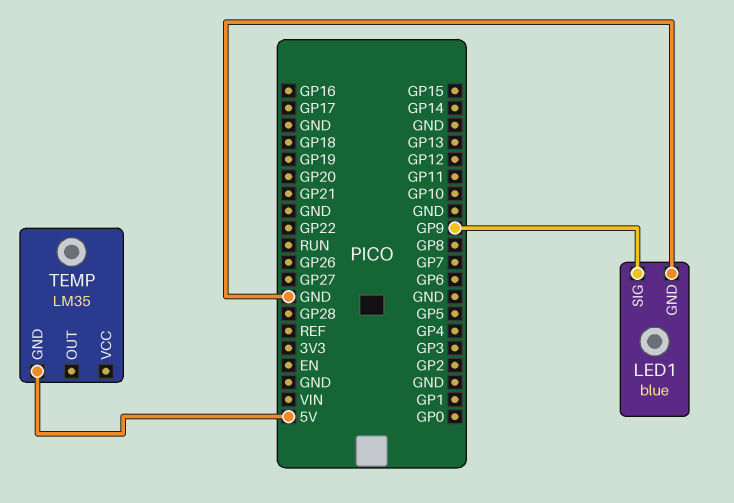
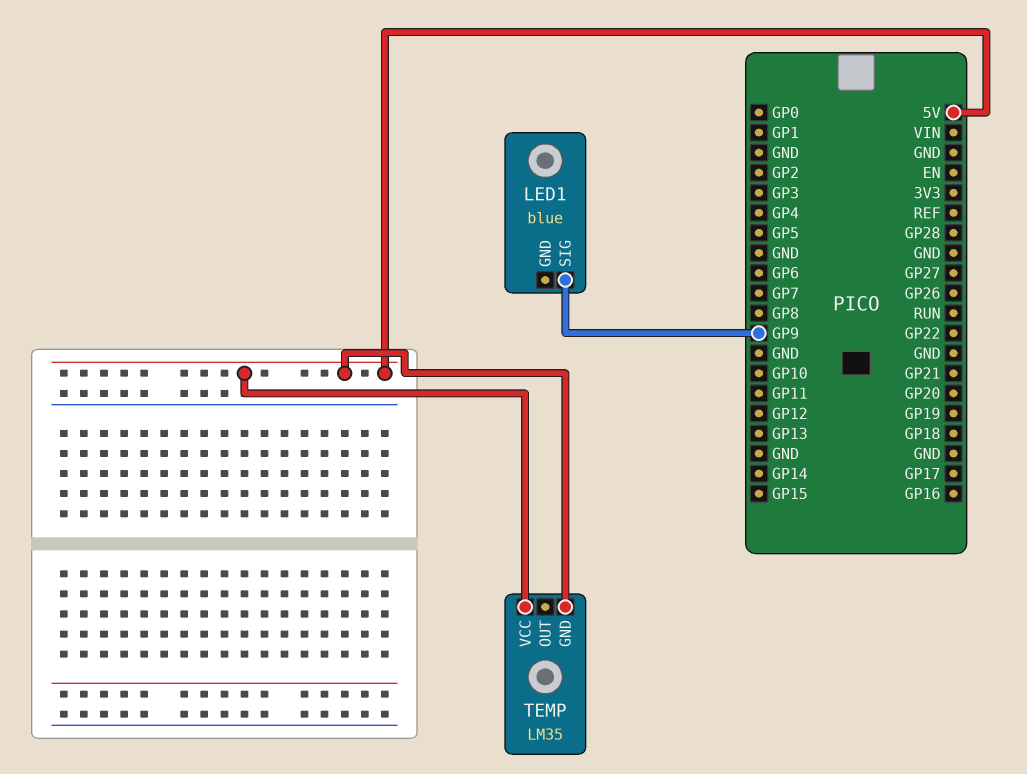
LED1 pin GND: GND -> none
TEMP pin VCC: none -> 5V

